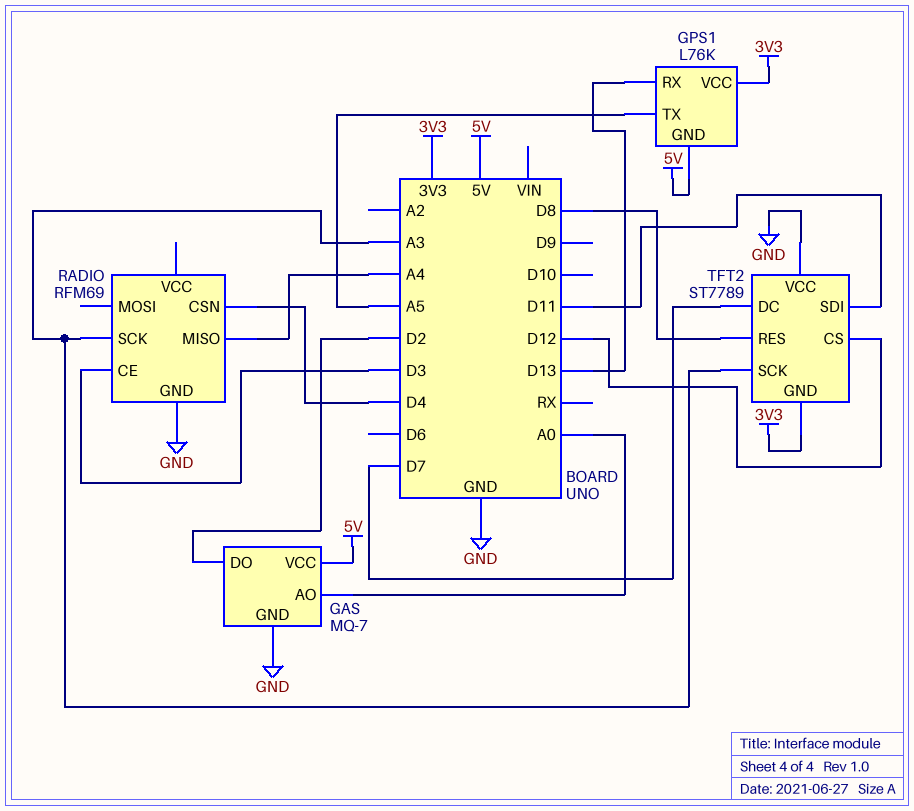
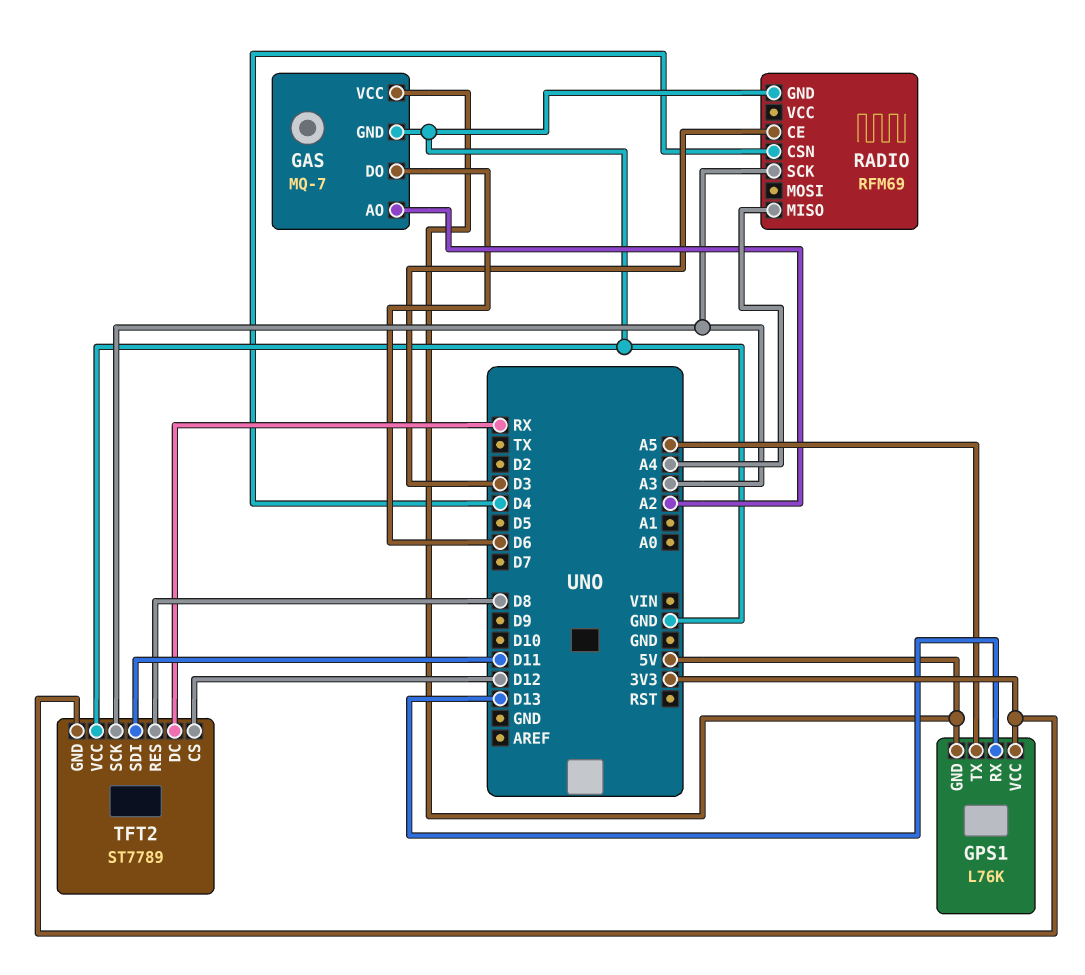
GAS pin AO: A0 -> A2
GAS pin DO: D2 -> D6
TFT2 pin DC: D7 -> RX

